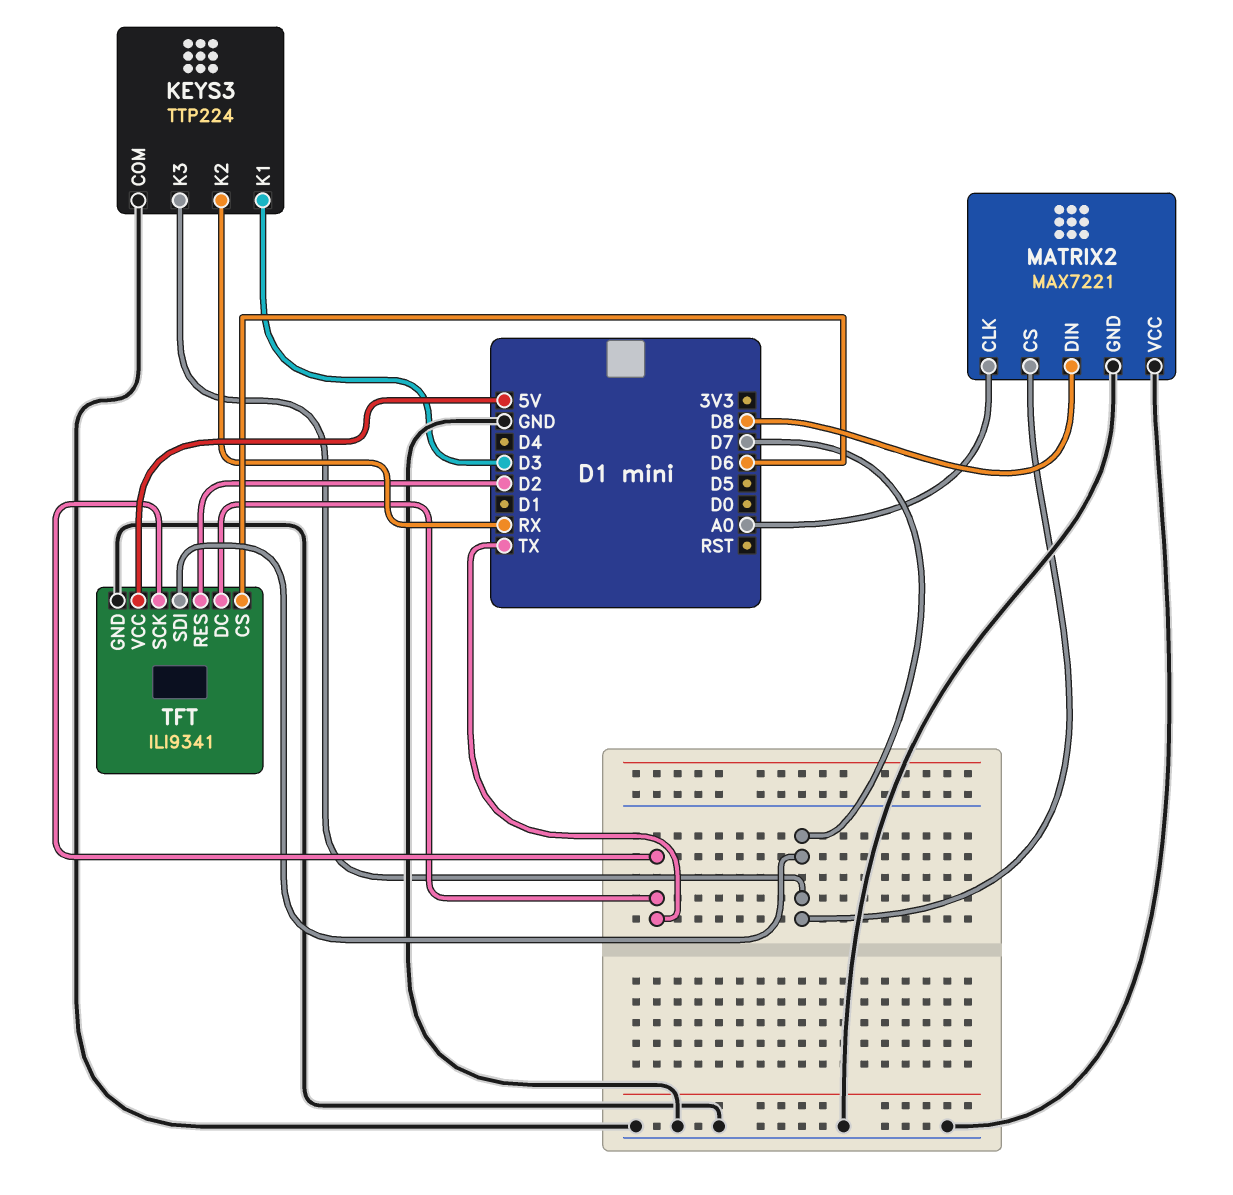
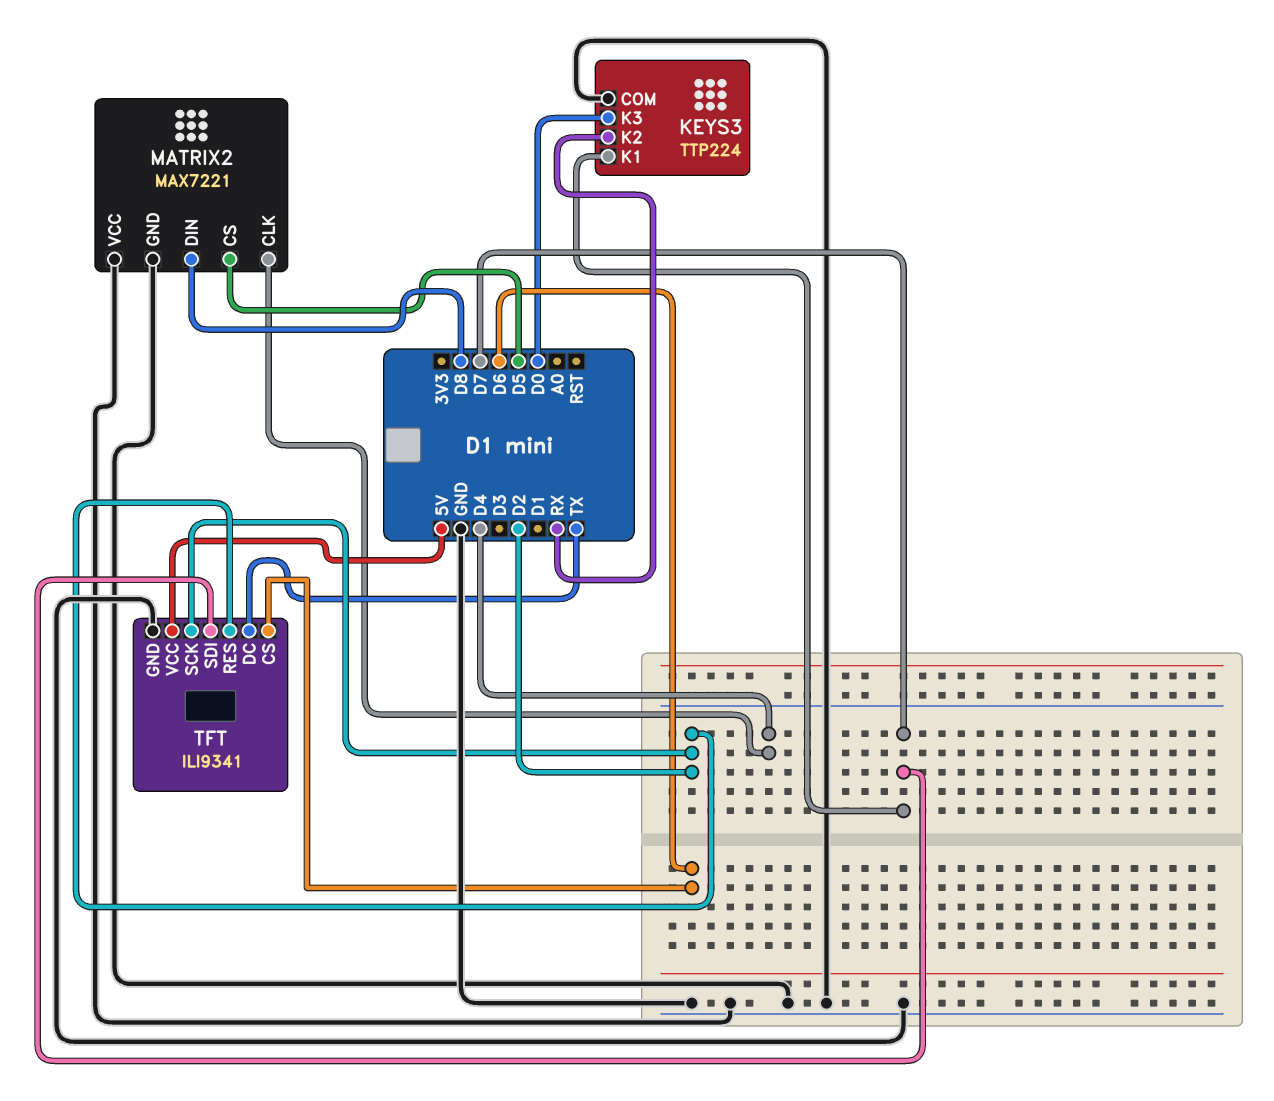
KEYS3 pin K1: D3 -> D7
KEYS3 pin K3: D7 -> D0
MATRIX2 pin CLK: A0 -> D4
MATRIX2 pin CS: D7 -> D5
TFT pin SCK: TX -> D2

